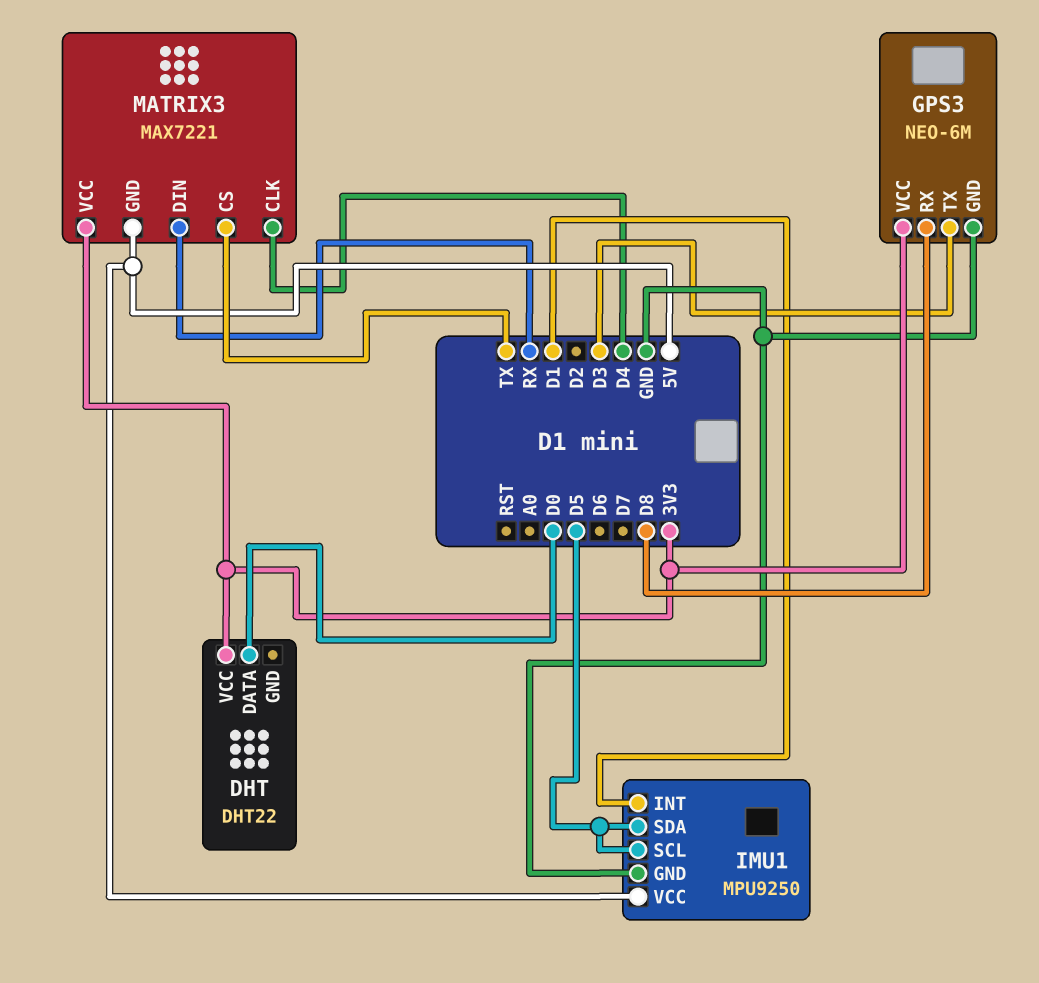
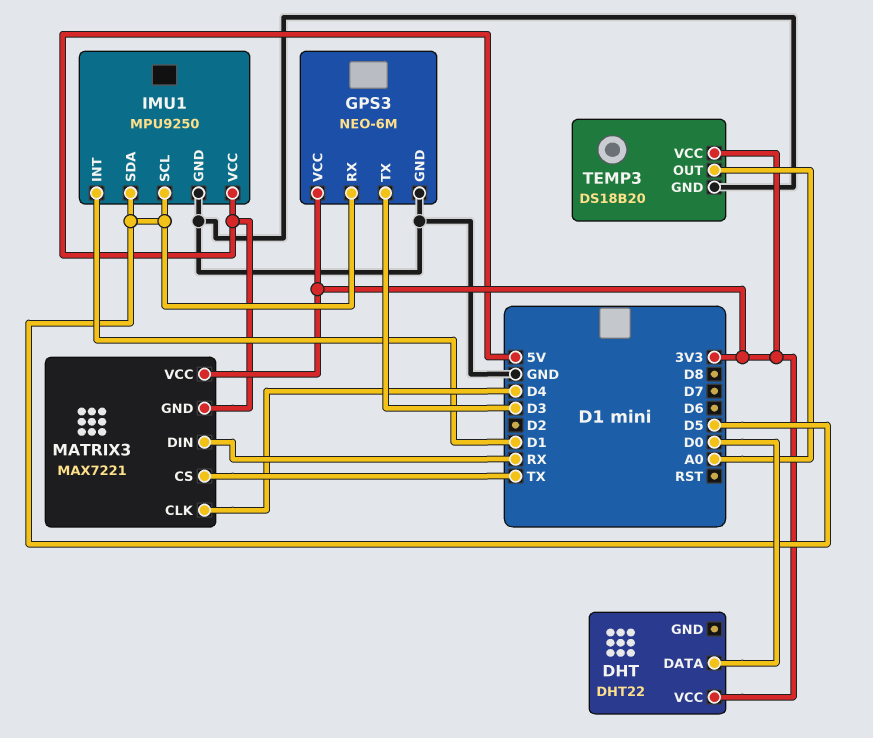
GPS3 pin RX: D8 -> D5
TEMP3: none -> DS18B20
TEMP3 pin GND: none -> GND
TEMP3 pin OUT: none -> A0
TEMP3 pin VCC: none -> 3V3

